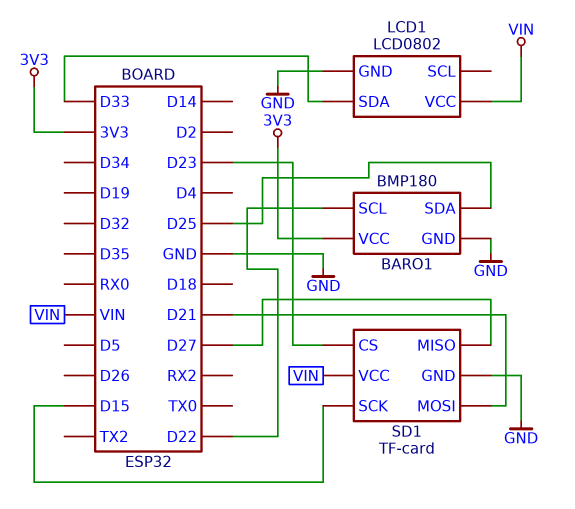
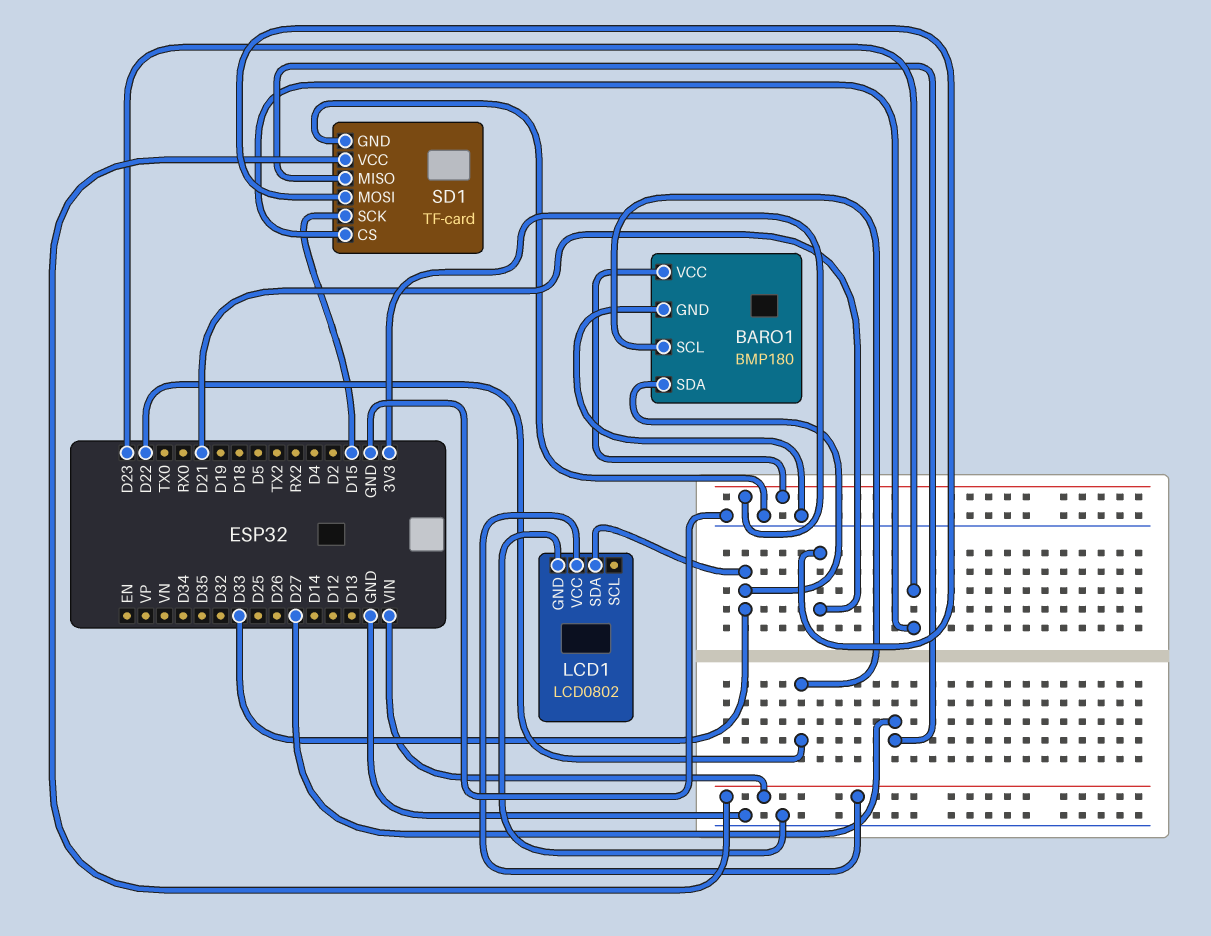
BARO1 pin SDA: D25 -> D33

